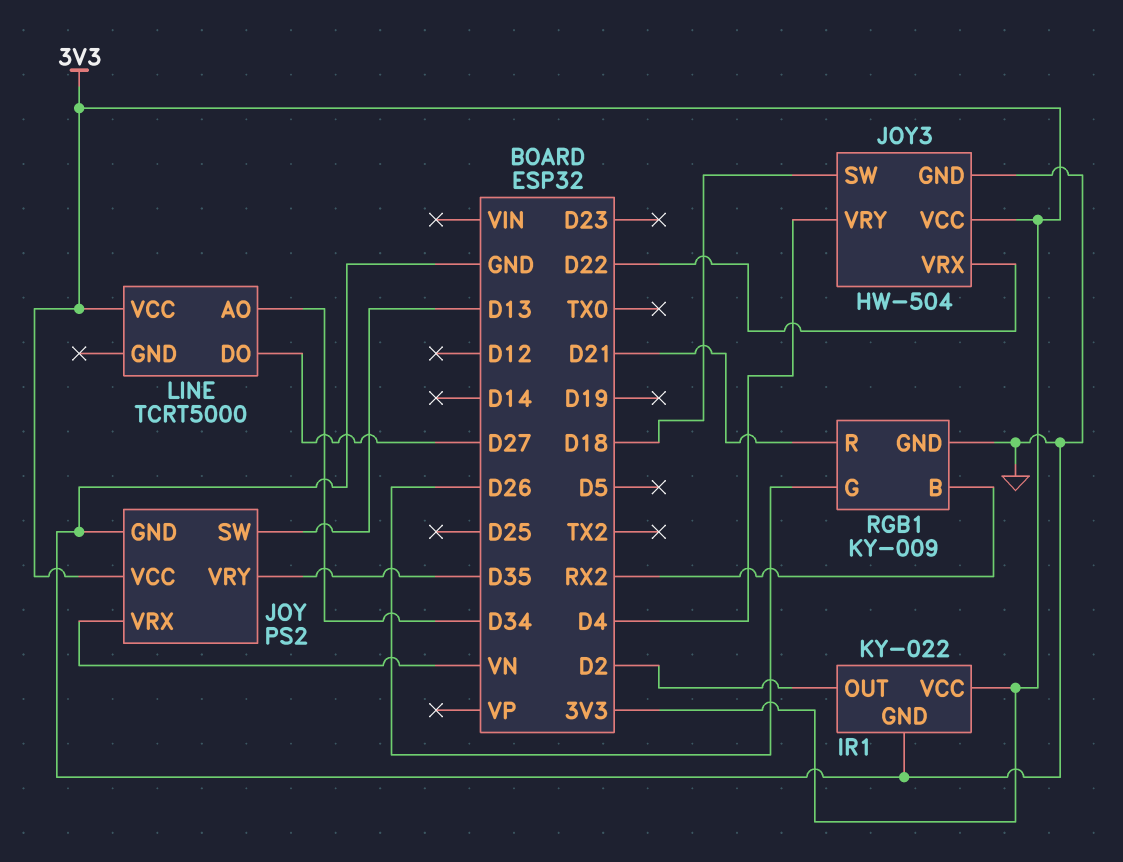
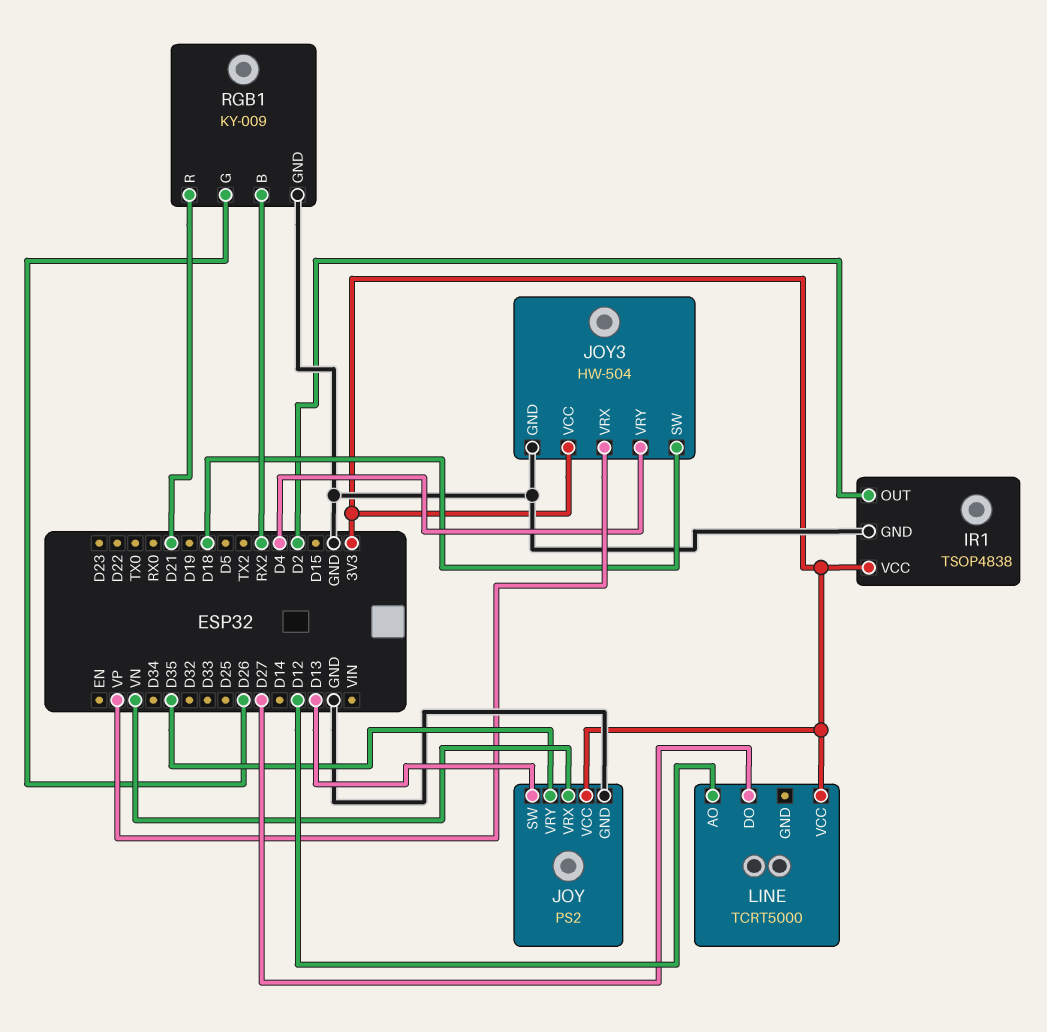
IR1: KY-022 -> TSOP4838
JOY3 pin VRX: D22 -> VP
LINE pin AO: D34 -> D12

